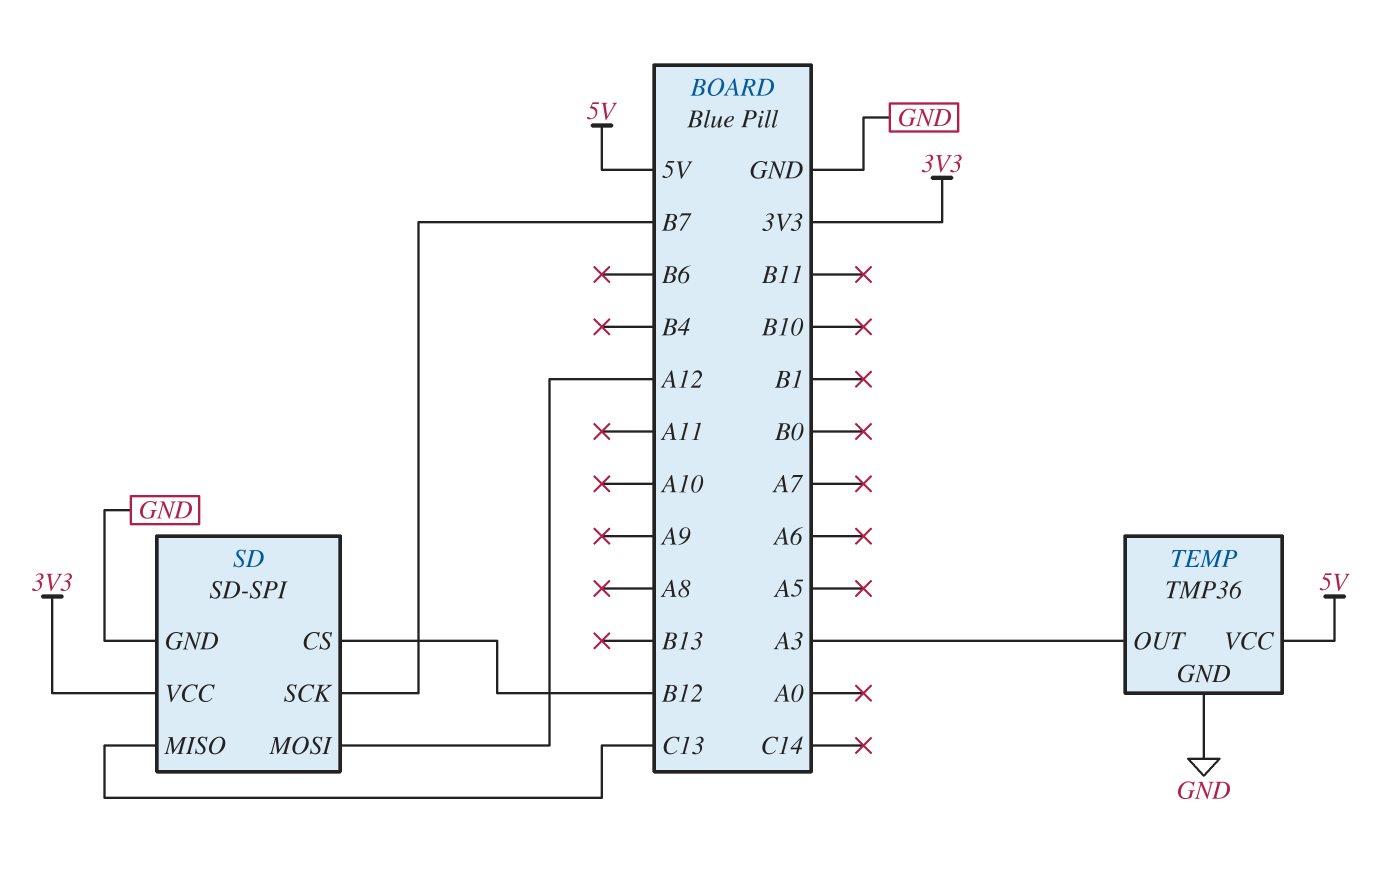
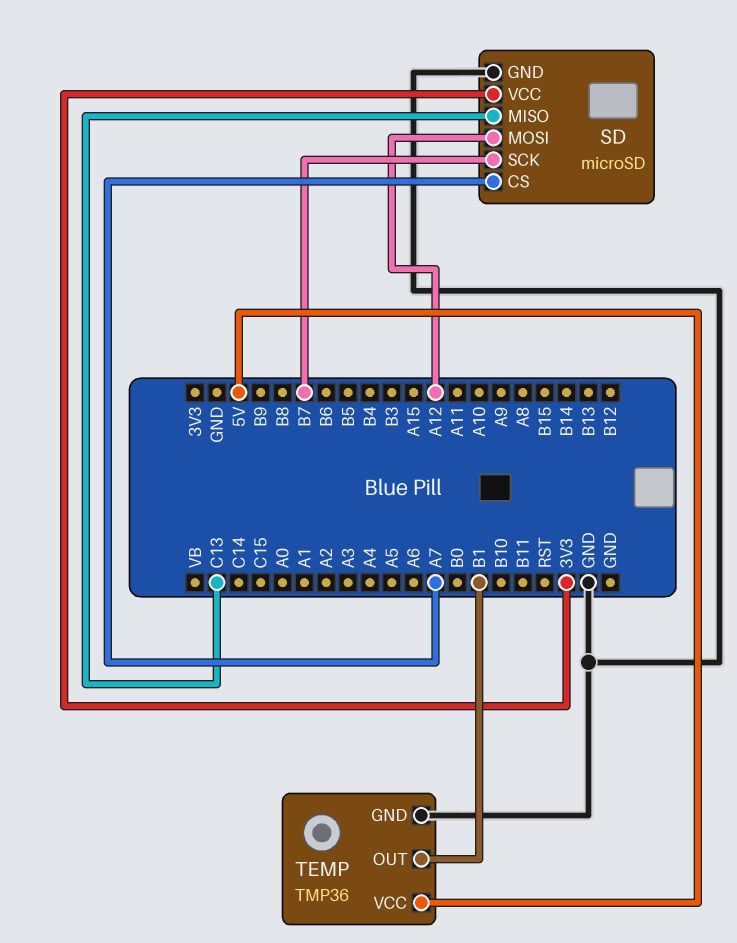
SD: SD-SPI -> microSD
SD pin CS: B12 -> A7
TEMP pin OUT: A3 -> B1

